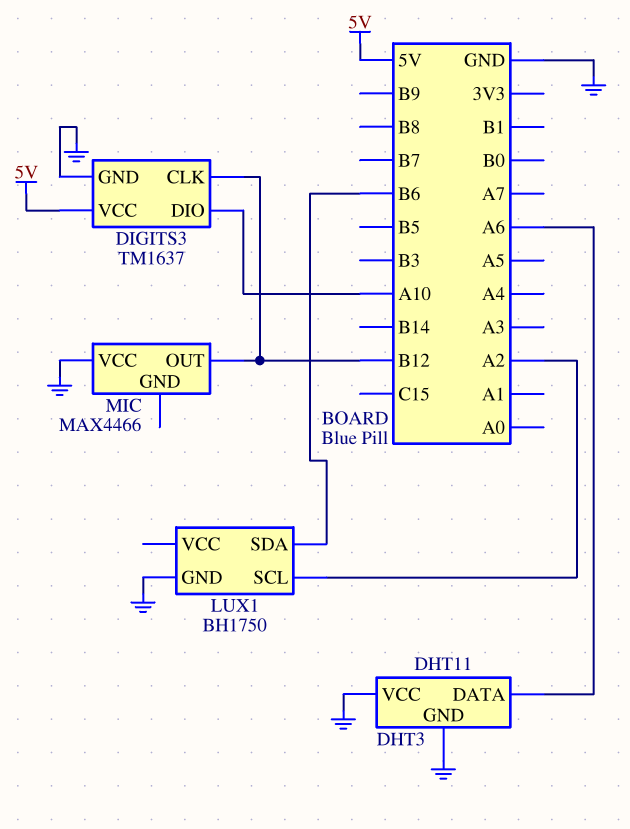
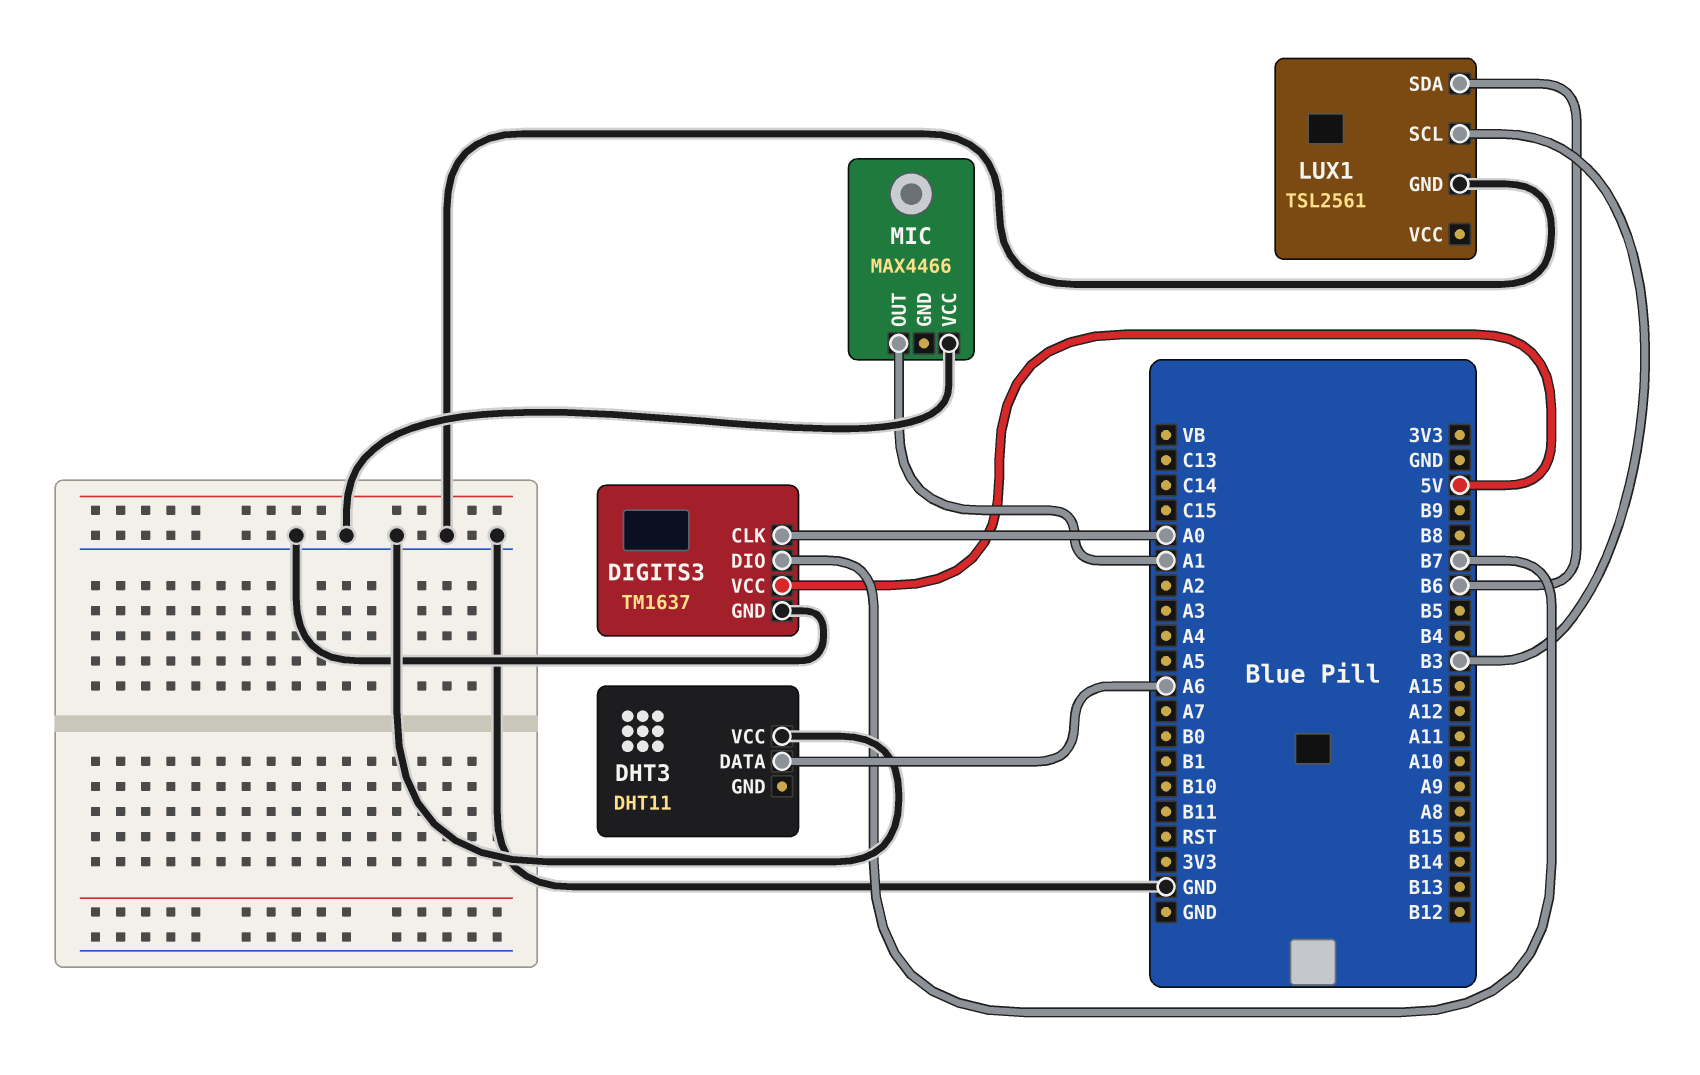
DHT3 pin GND: GND -> none
DIGITS3 pin CLK: B12 -> A0
DIGITS3 pin DIO: A10 -> B7
LUX1: BH1750 -> TSL2561
LUX1 pin SCL: A2 -> B3
MIC pin OUT: B12 -> A1

